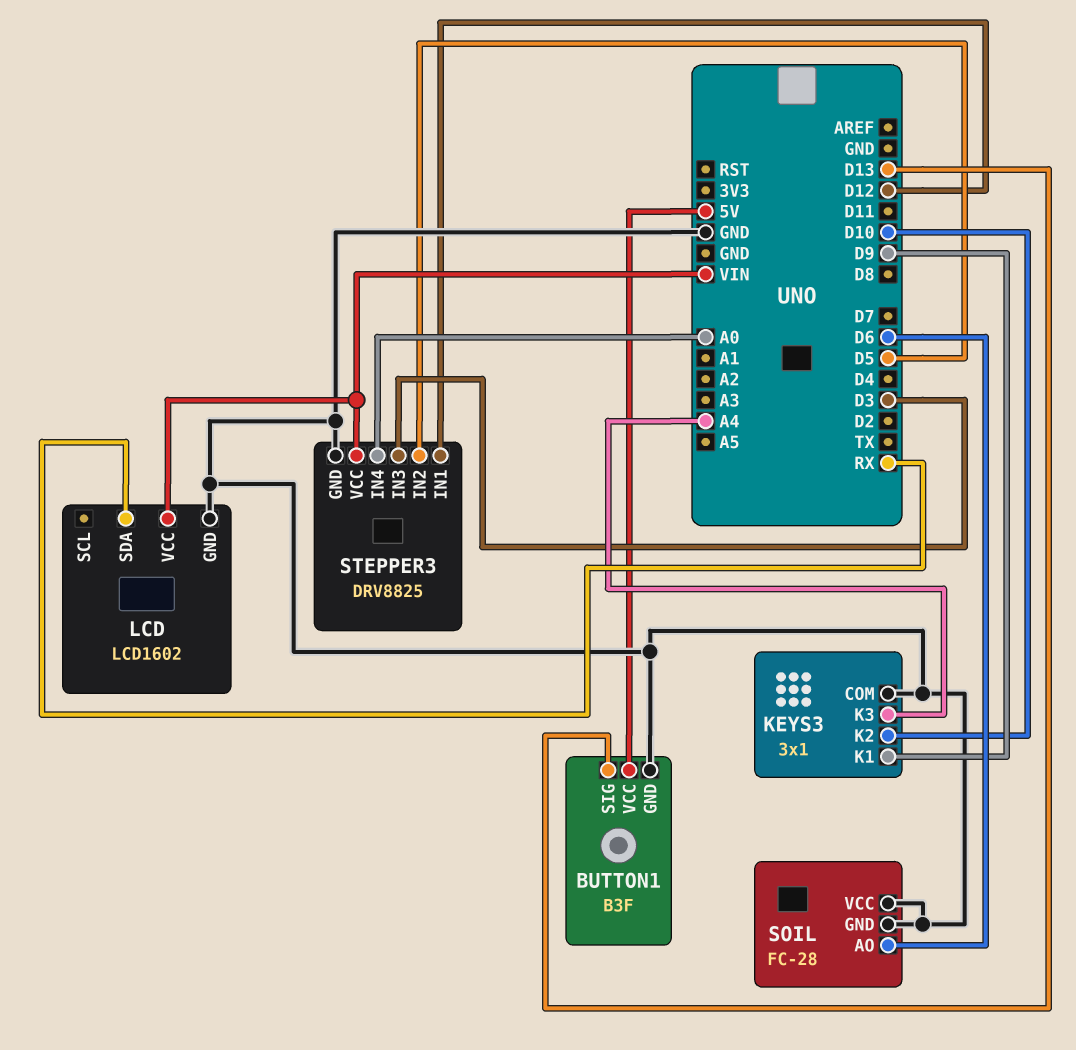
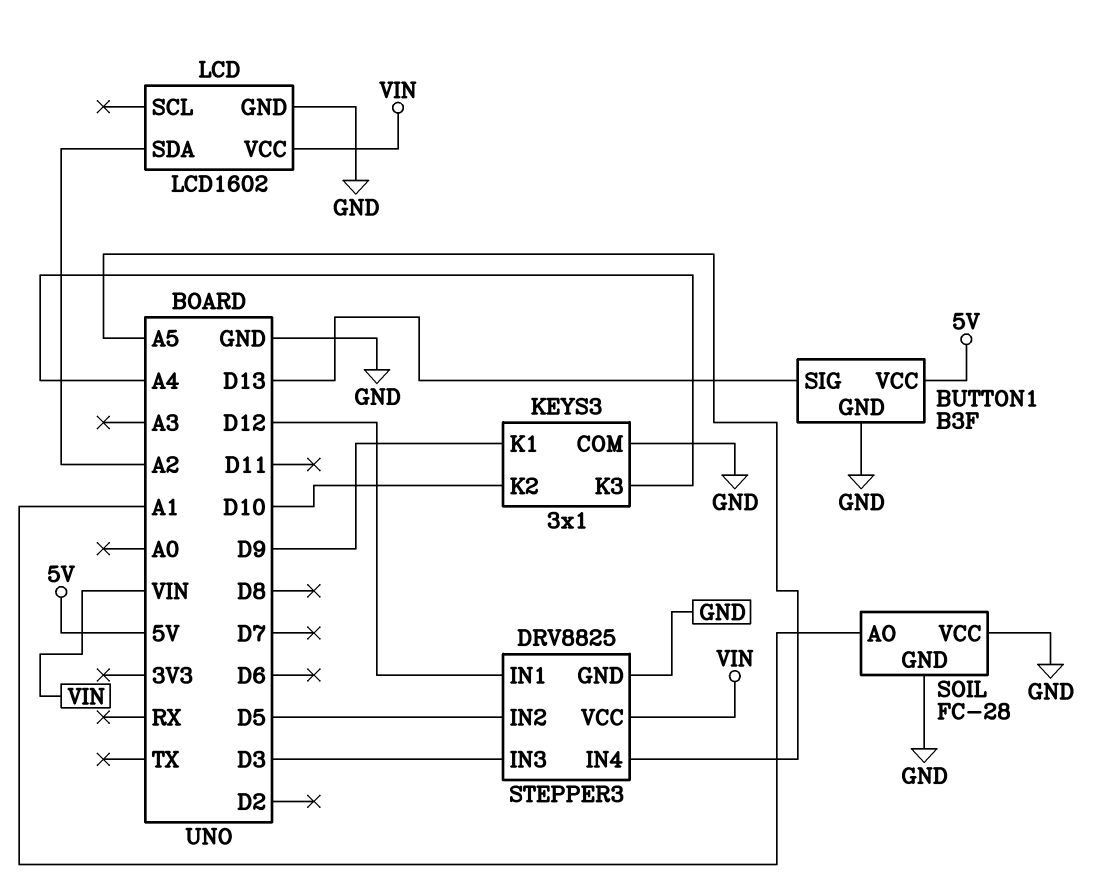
LCD pin SDA: RX -> A2
SOIL pin AO: D6 -> A1
STEPPER3 pin IN4: A0 -> A5

